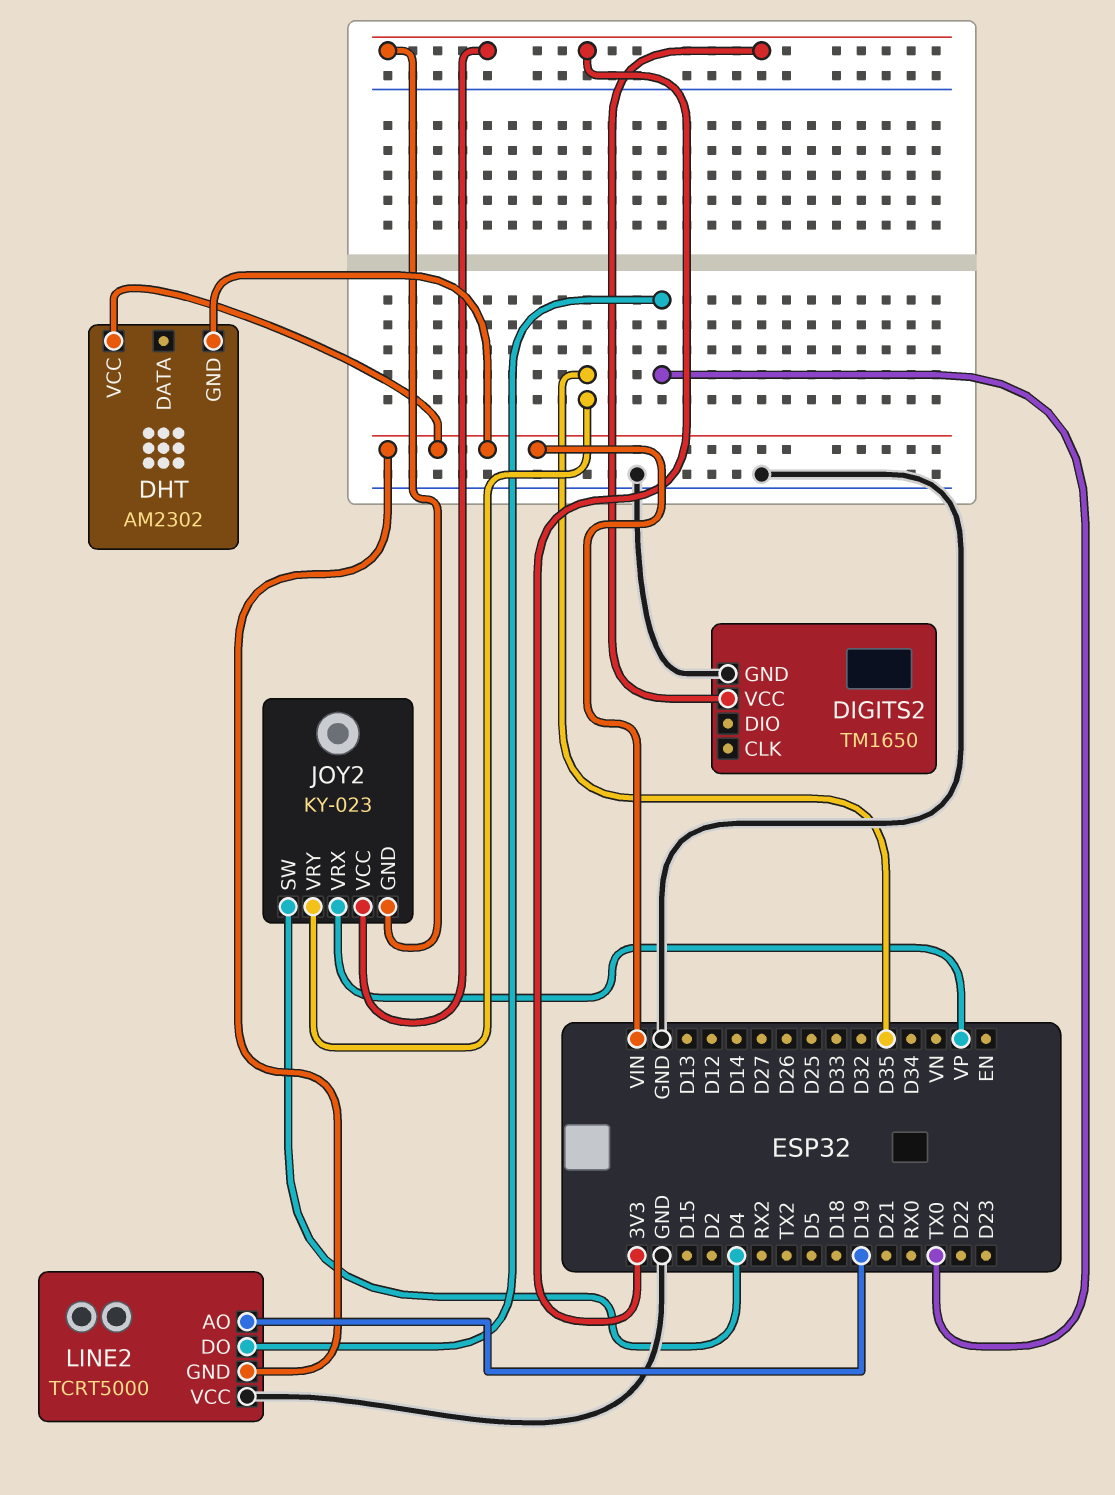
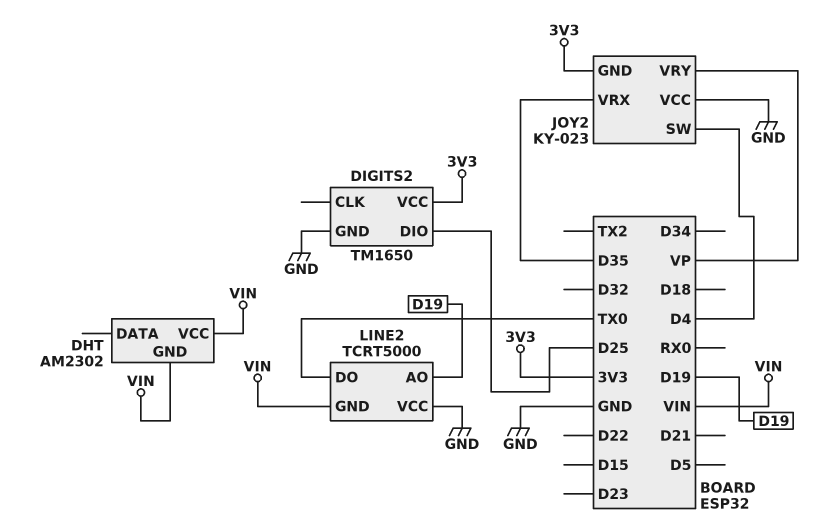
DIGITS2 pin DIO: none -> D25
JOY2 pin VCC: 3V3 -> GND
JOY2 pin VRX: VP -> D35
JOY2 pin VRY: D35 -> VP

